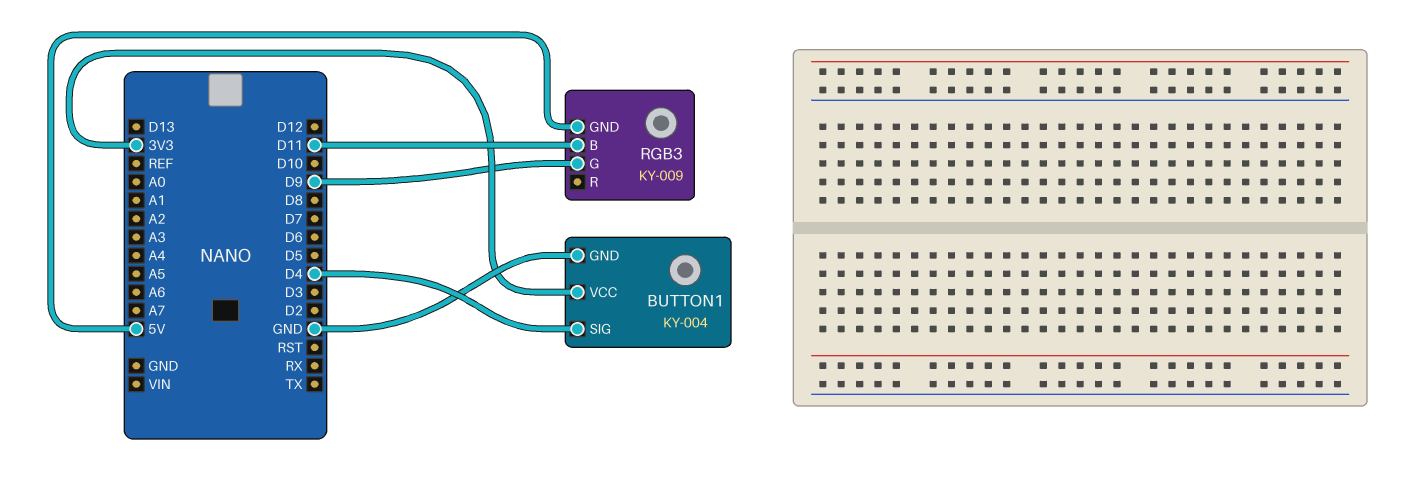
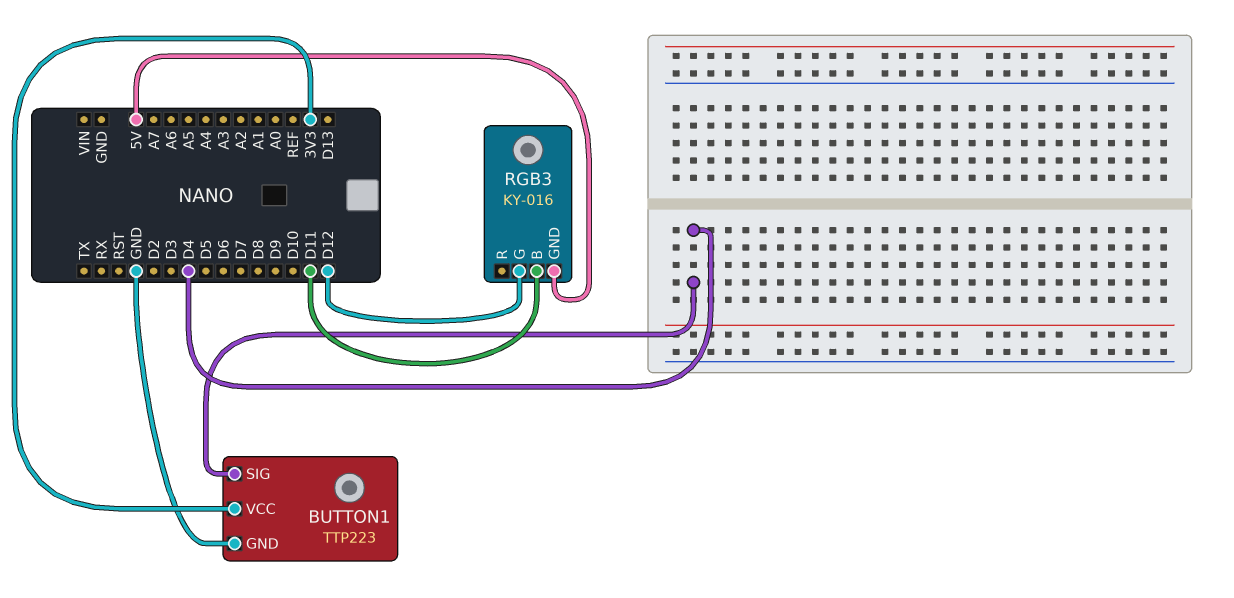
BUTTON1: KY-004 -> TTP223
RGB3: KY-009 -> KY-016
RGB3 pin G: D9 -> D12

